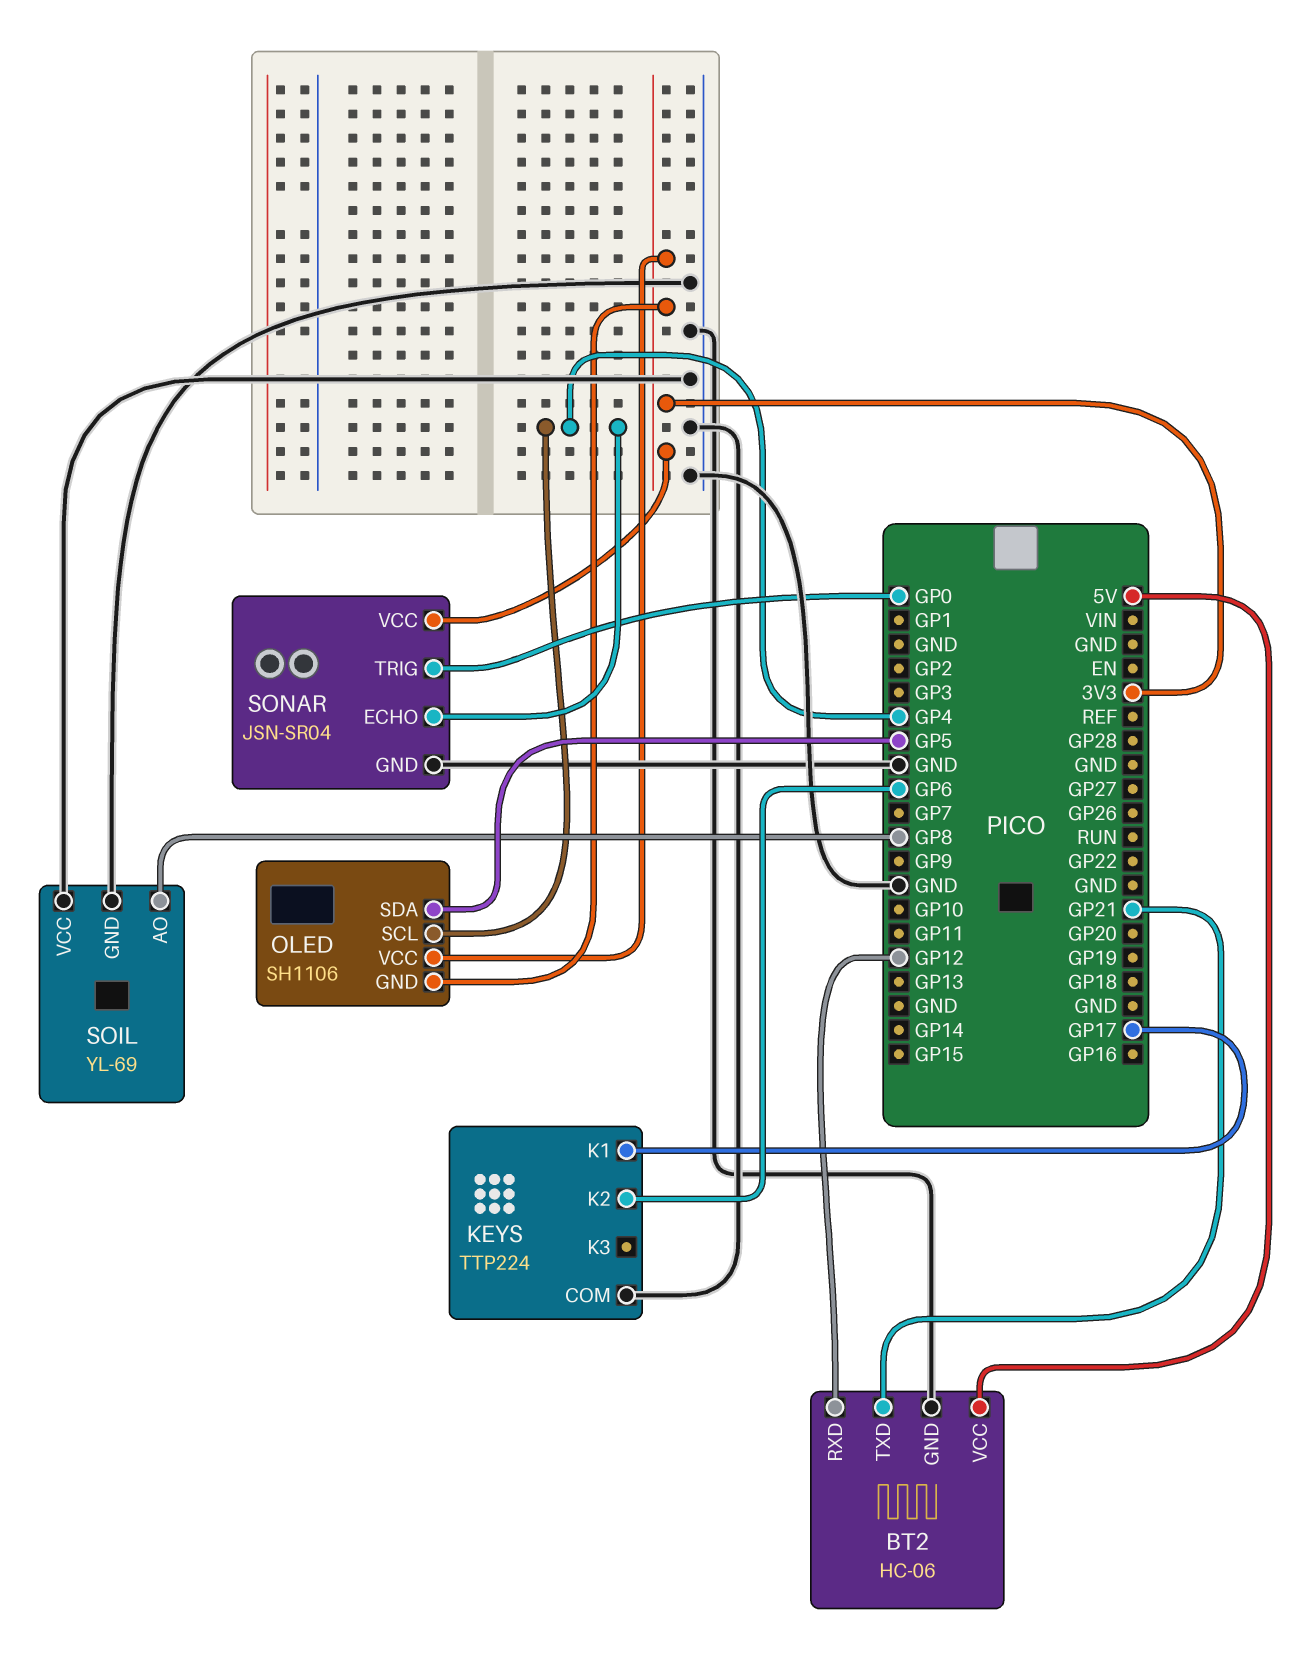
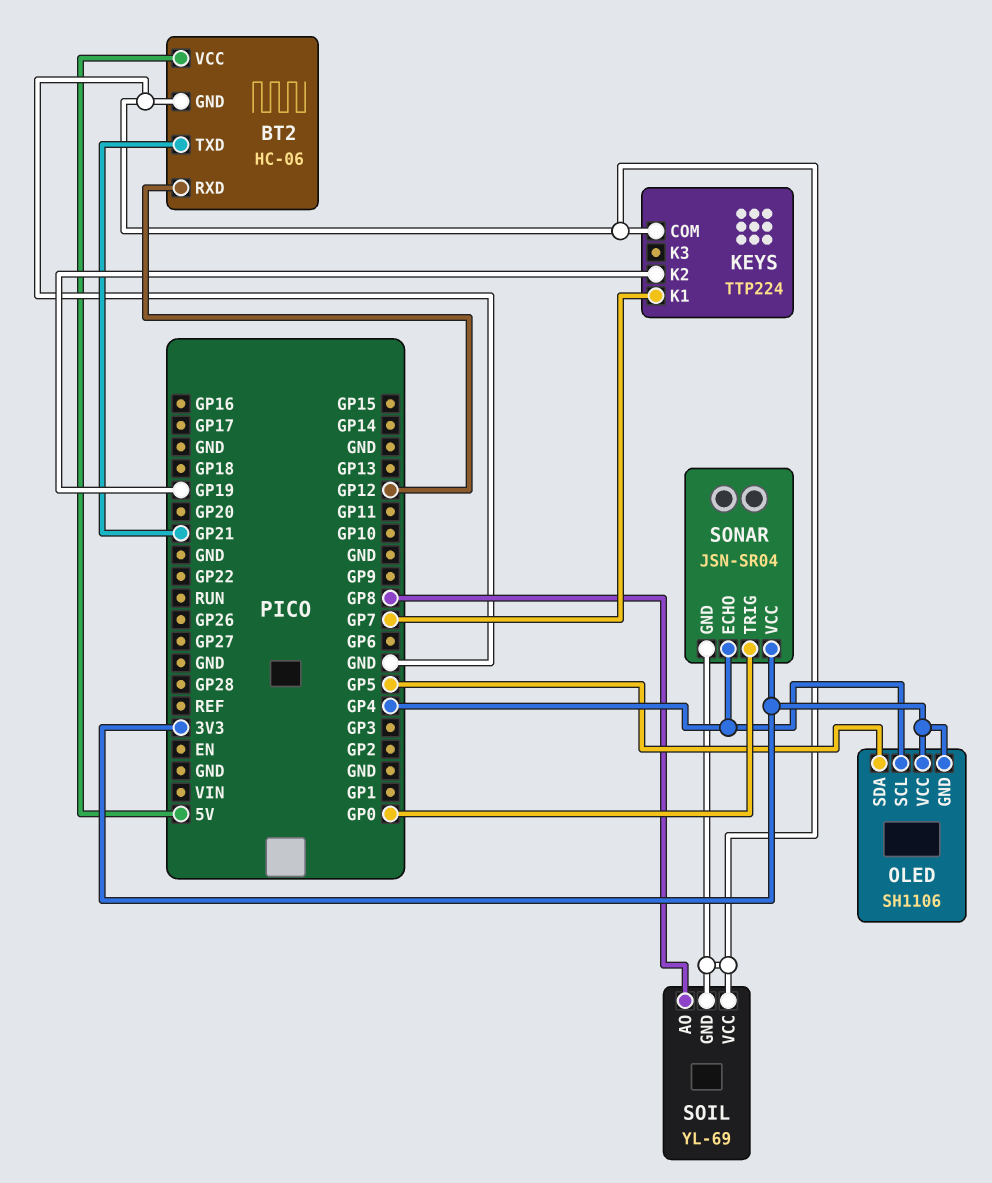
KEYS pin K1: GP17 -> GP7
KEYS pin K2: GP6 -> GP19

